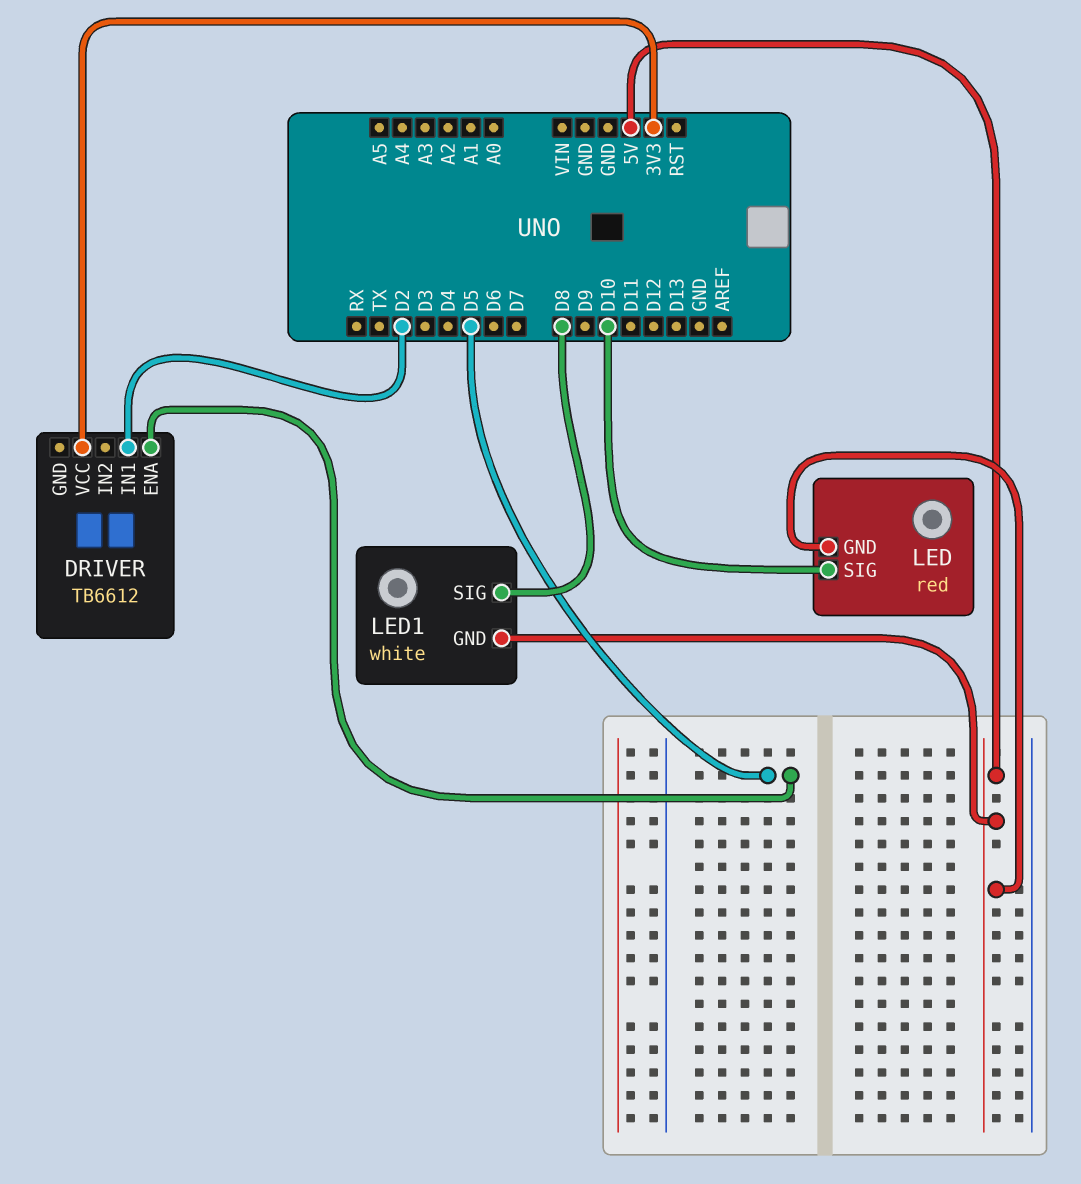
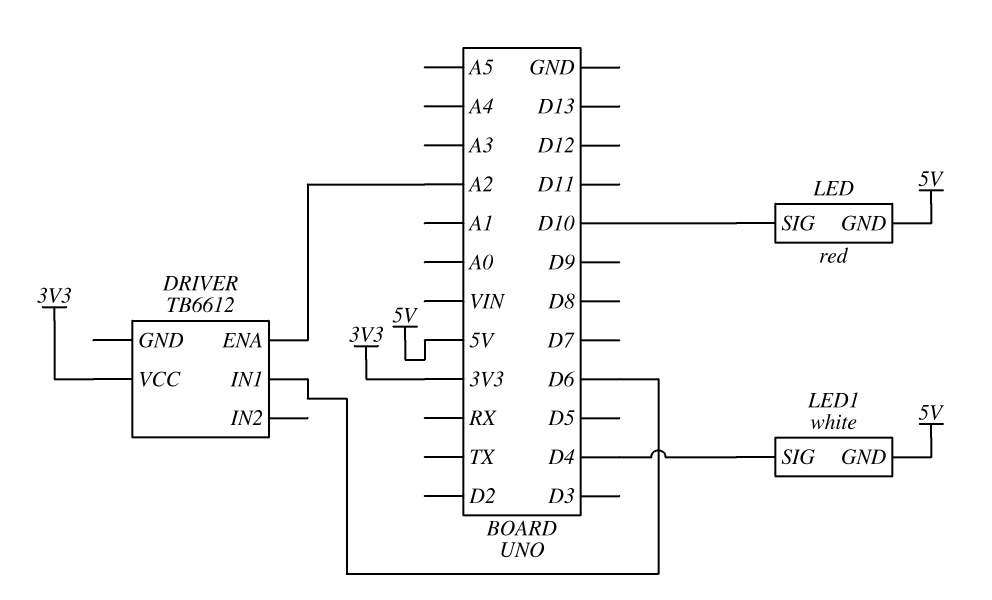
DRIVER pin ENA: D5 -> A2
DRIVER pin IN1: D2 -> D6
LED1 pin SIG: D8 -> D4

